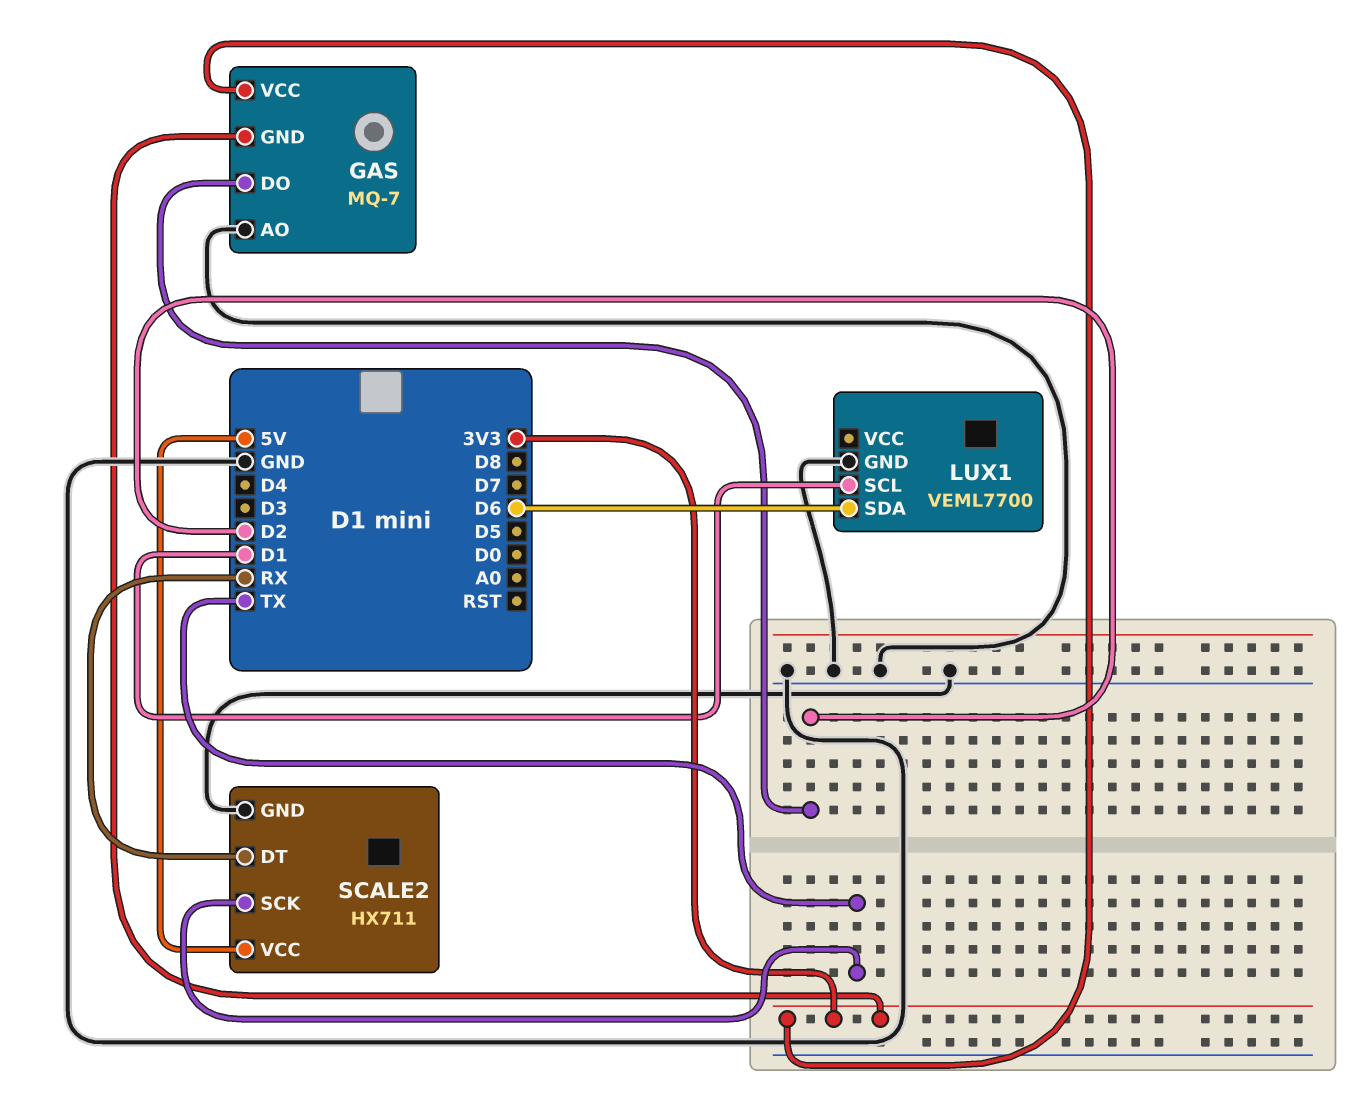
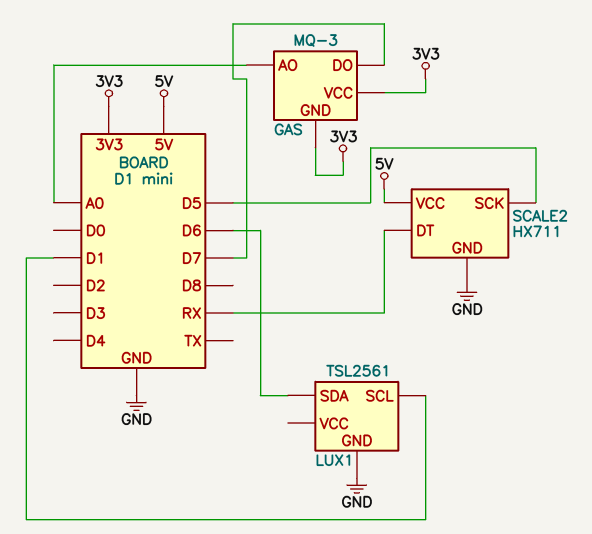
GAS: MQ-7 -> MQ-3
GAS pin AO: GND -> A0
GAS pin DO: D2 -> D7
LUX1: VEML7700 -> TSL2561
SCALE2 pin SCK: TX -> D5

